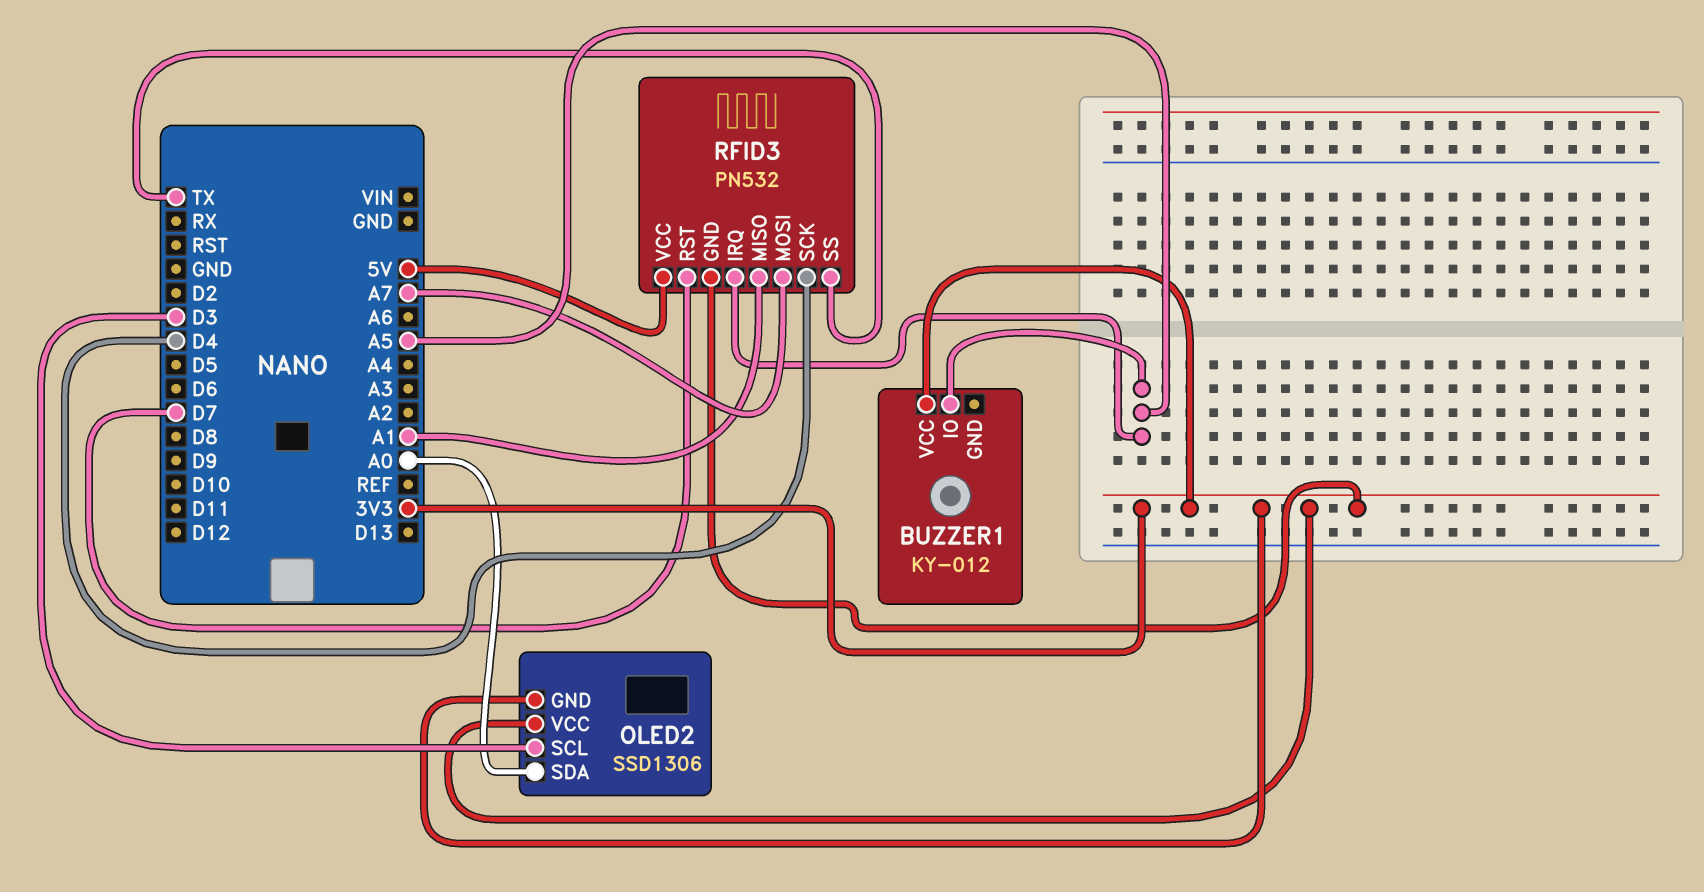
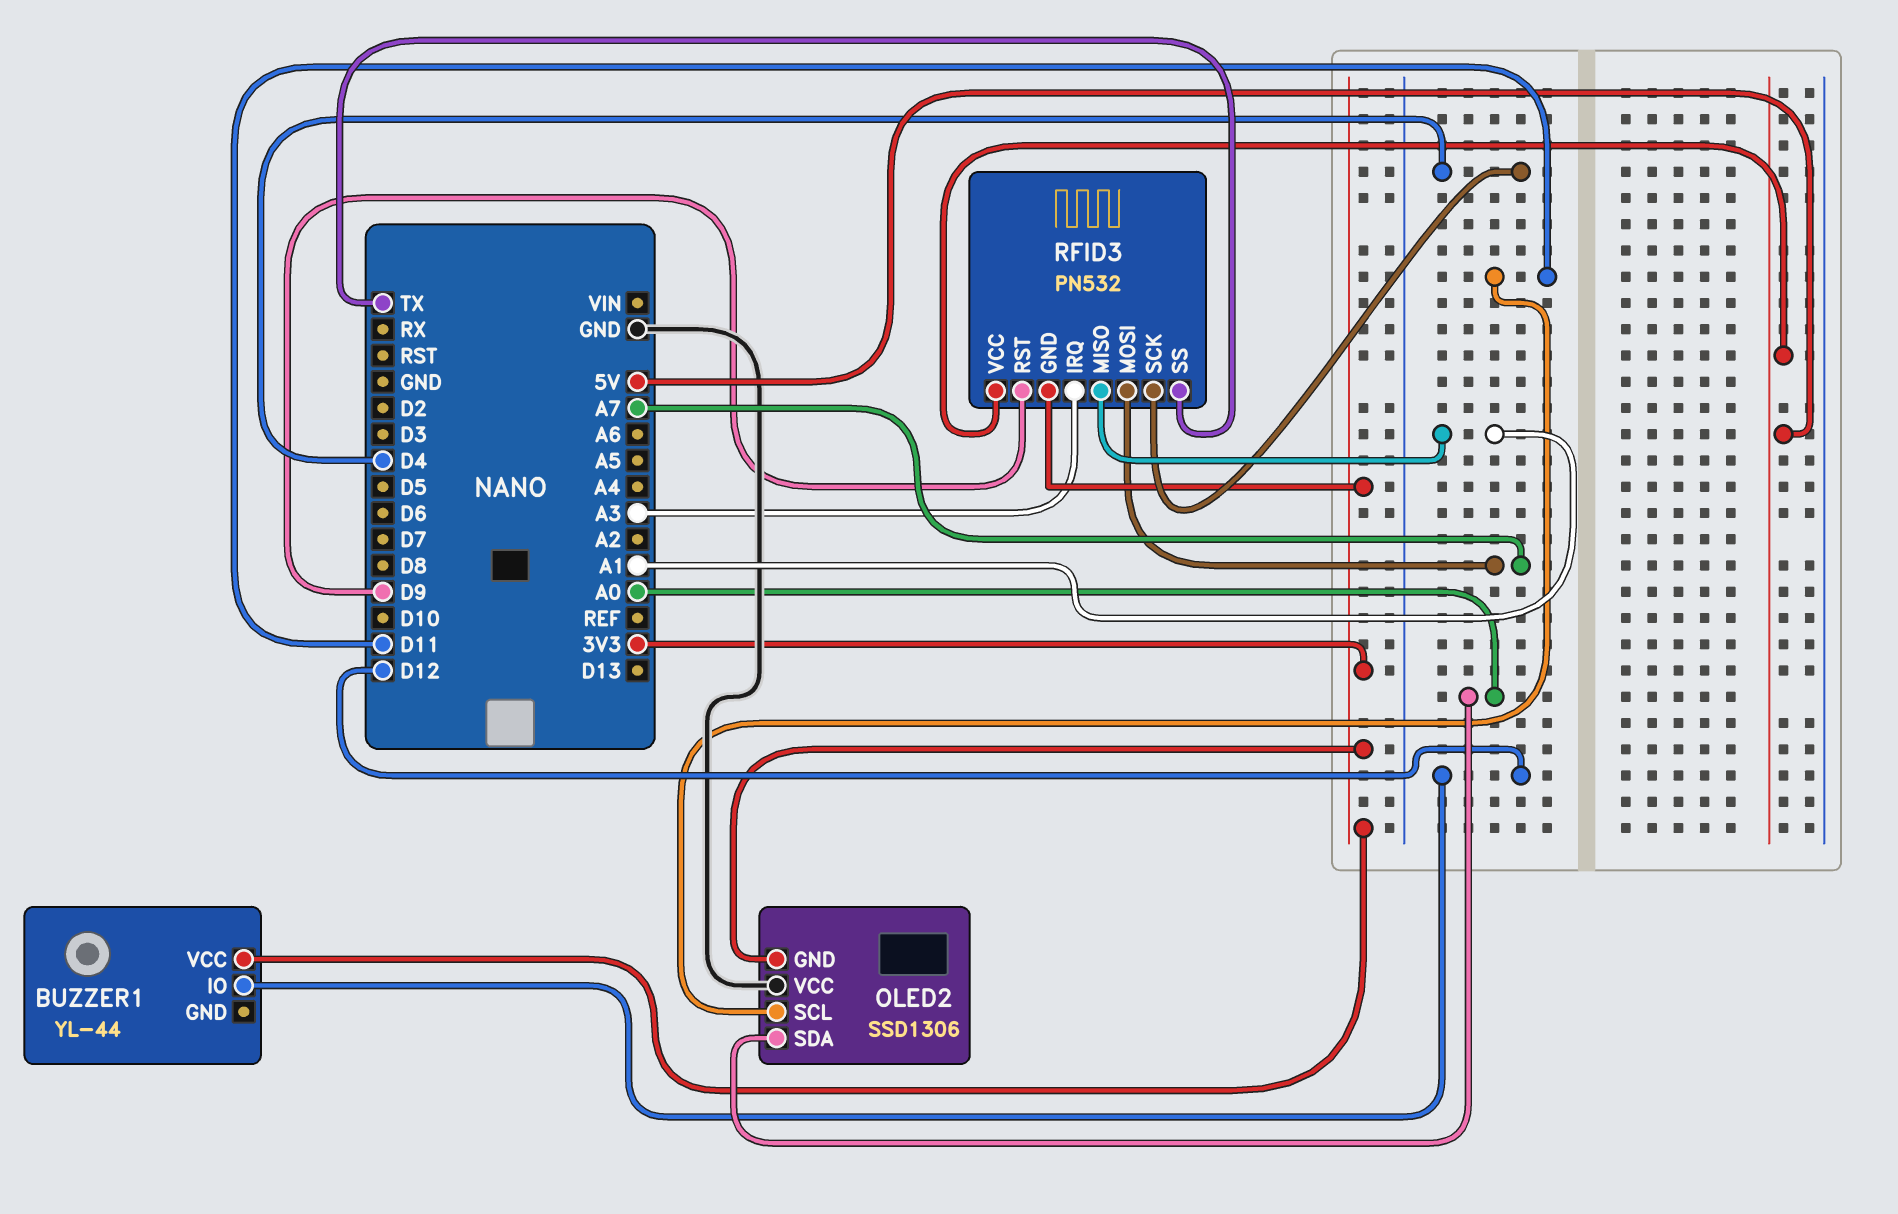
BUZZER1: KY-012 -> YL-44
BUZZER1 pin IO: A5 -> D12
OLED2 pin SCL: D3 -> D11
OLED2 pin VCC: 3V3 -> GND
RFID3 pin IRQ: A5 -> A3
RFID3 pin RST: D7 -> D9

